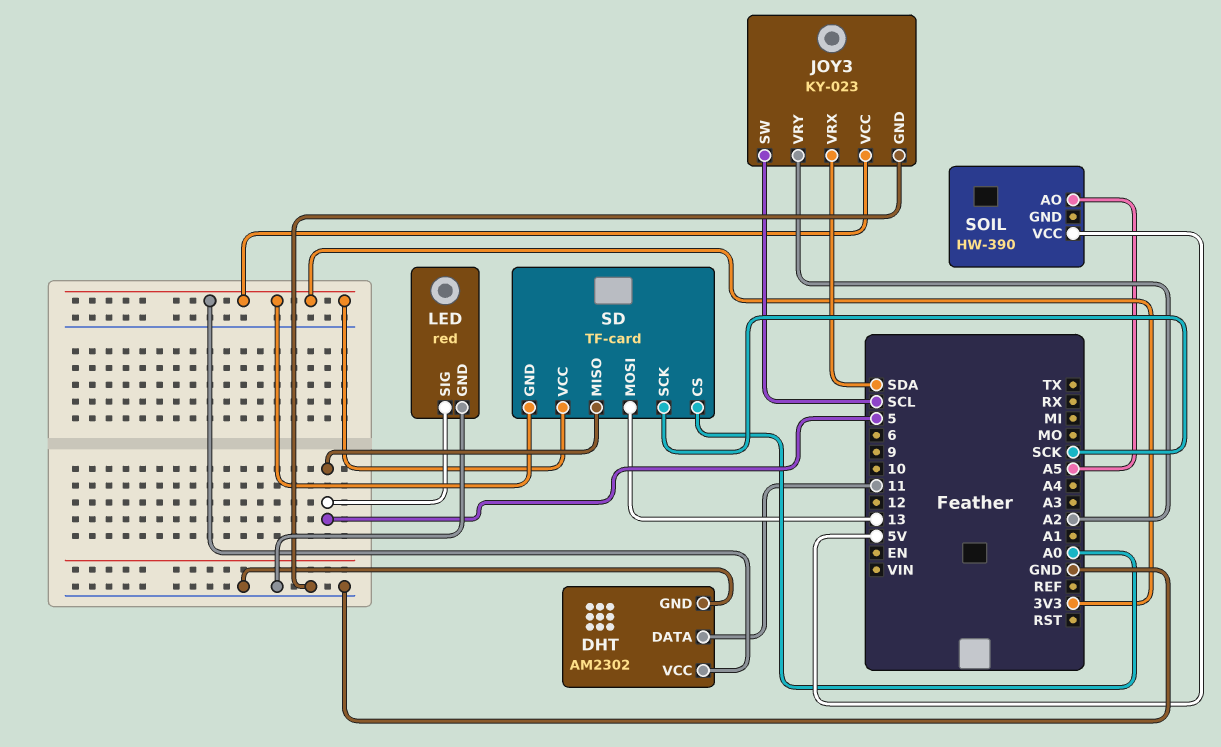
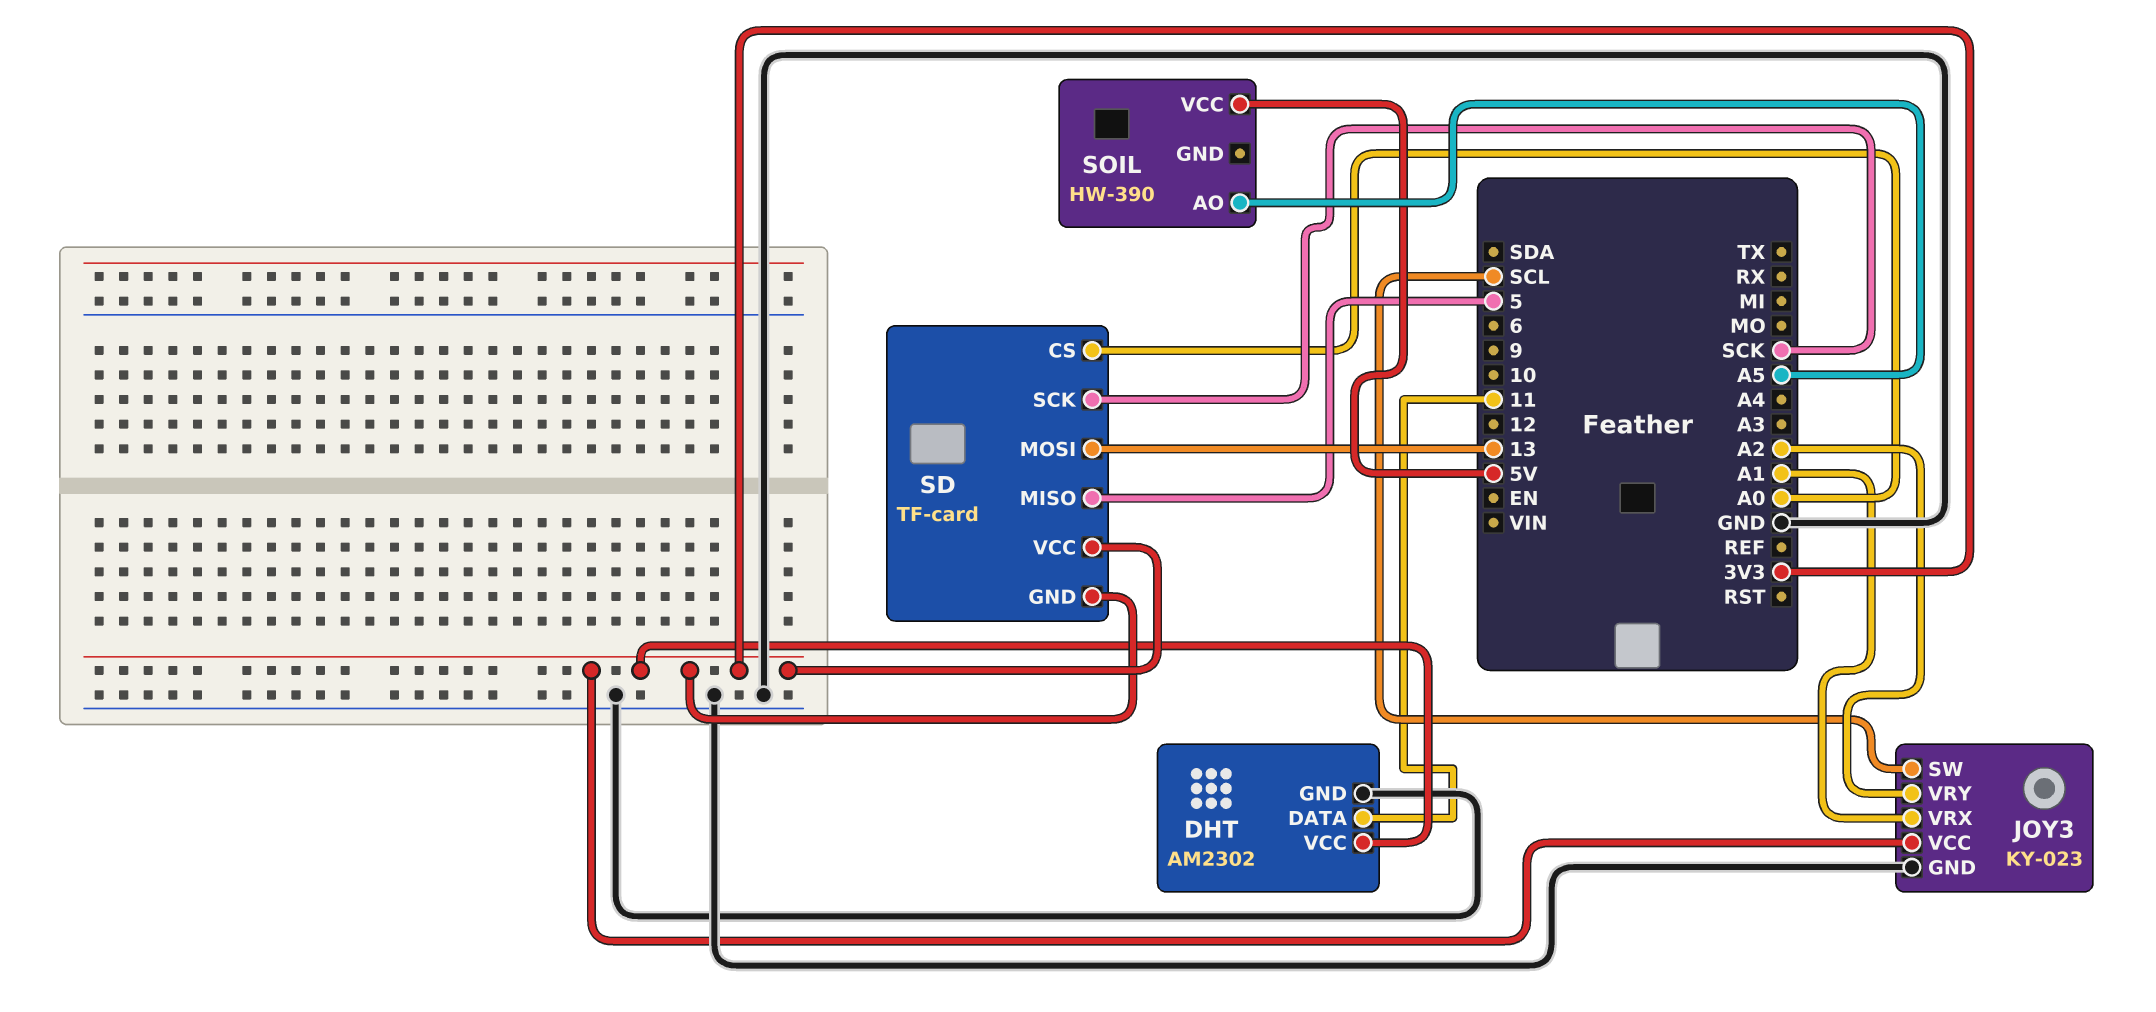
JOY3 pin VRX: SDA -> A1
LED: red -> none
LED pin GND: GND -> none
LED pin SIG: 5 -> none

